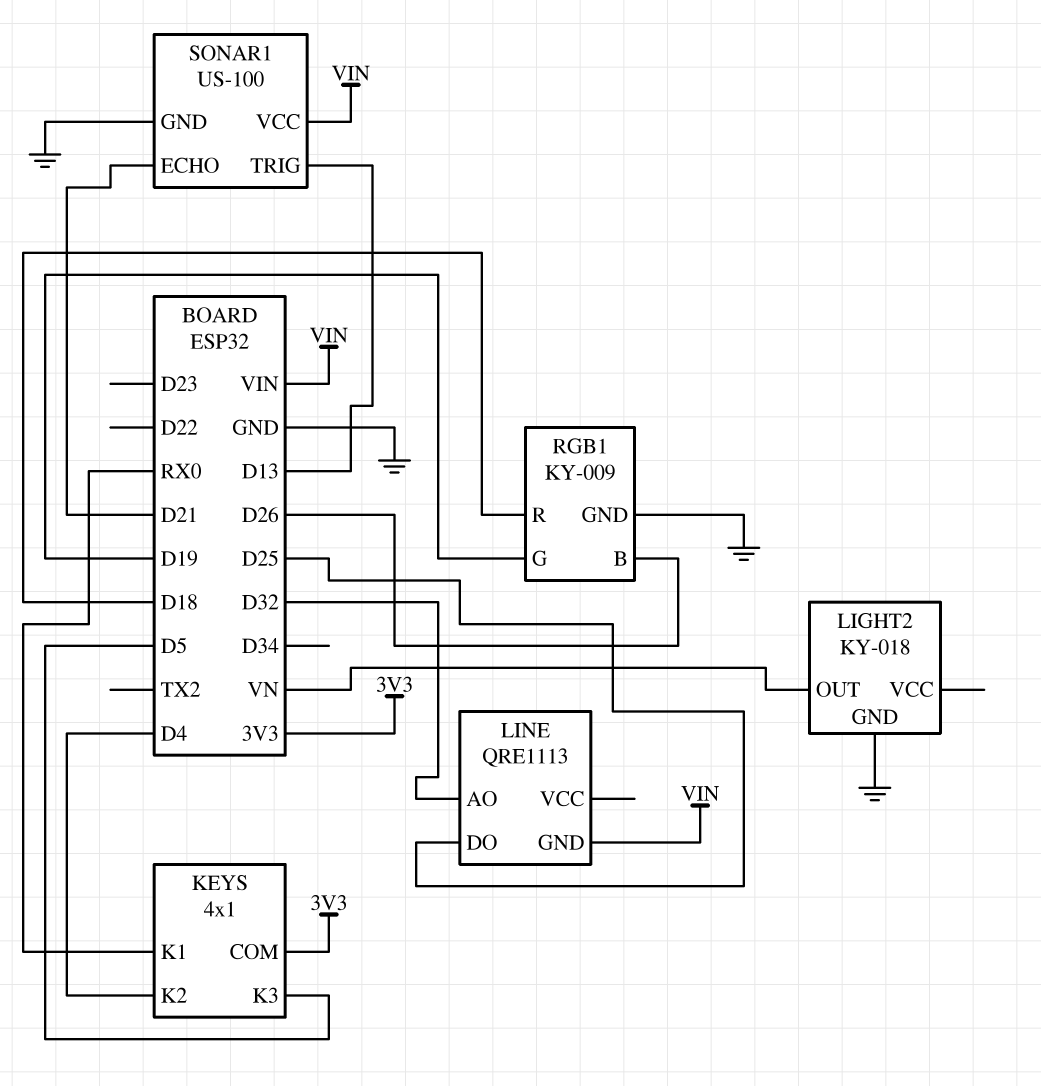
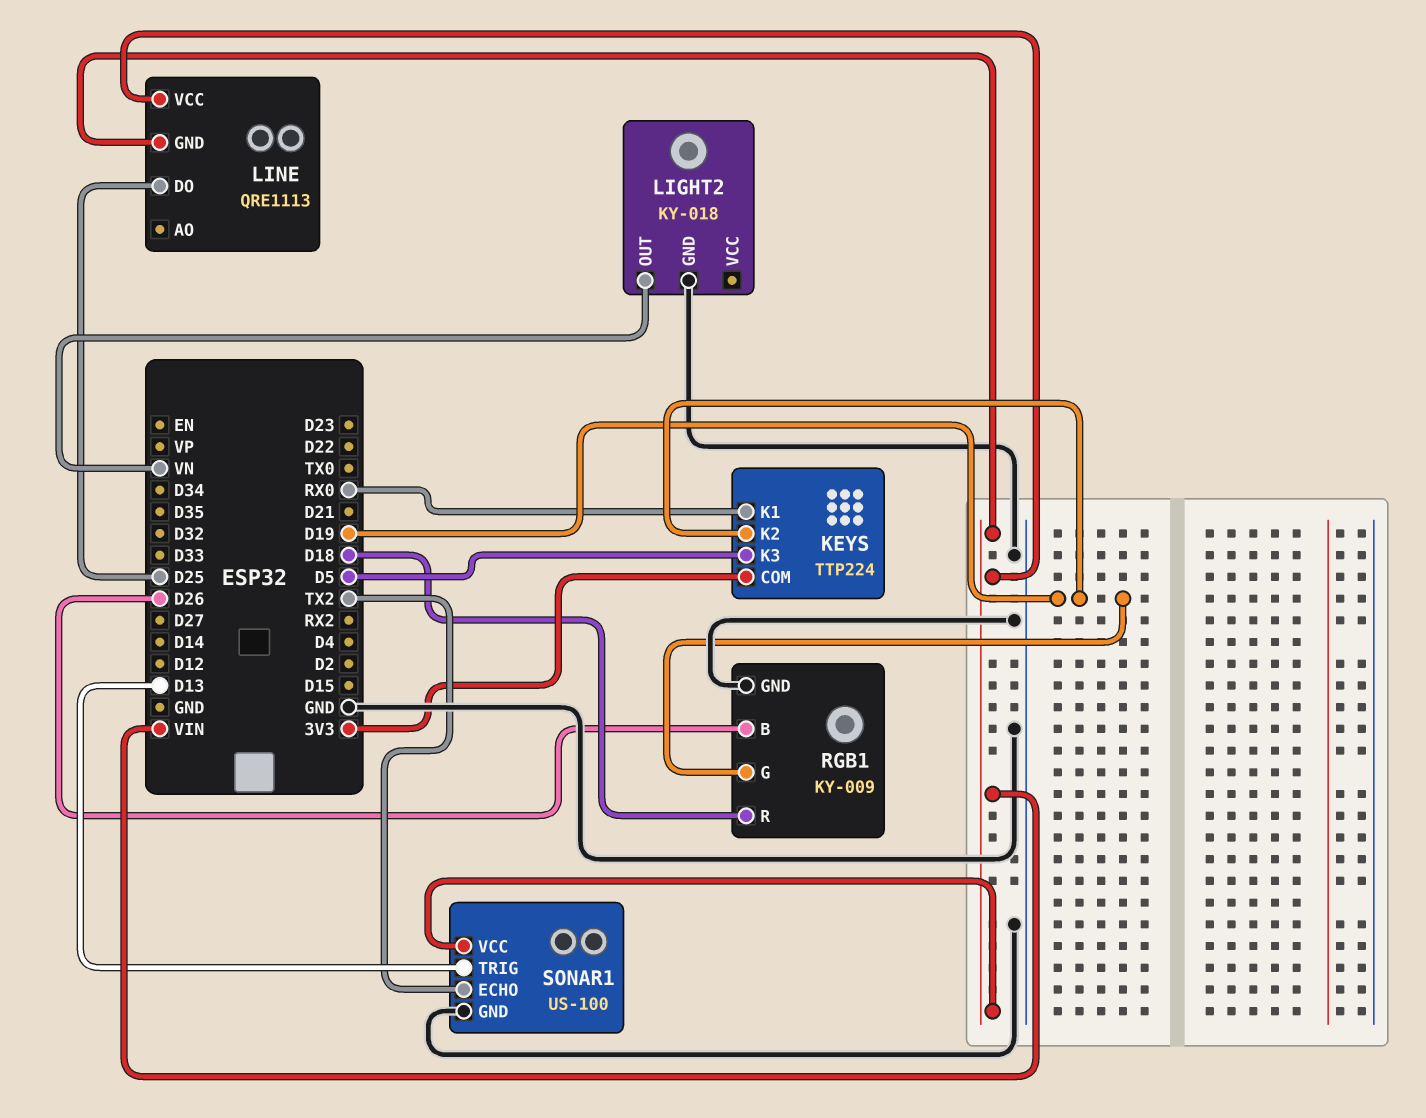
KEYS: 4x1 -> TTP224
KEYS pin K2: D4 -> D19
LINE pin AO: D32 -> none
LINE pin VCC: none -> VIN
SONAR1 pin ECHO: D21 -> TX2

